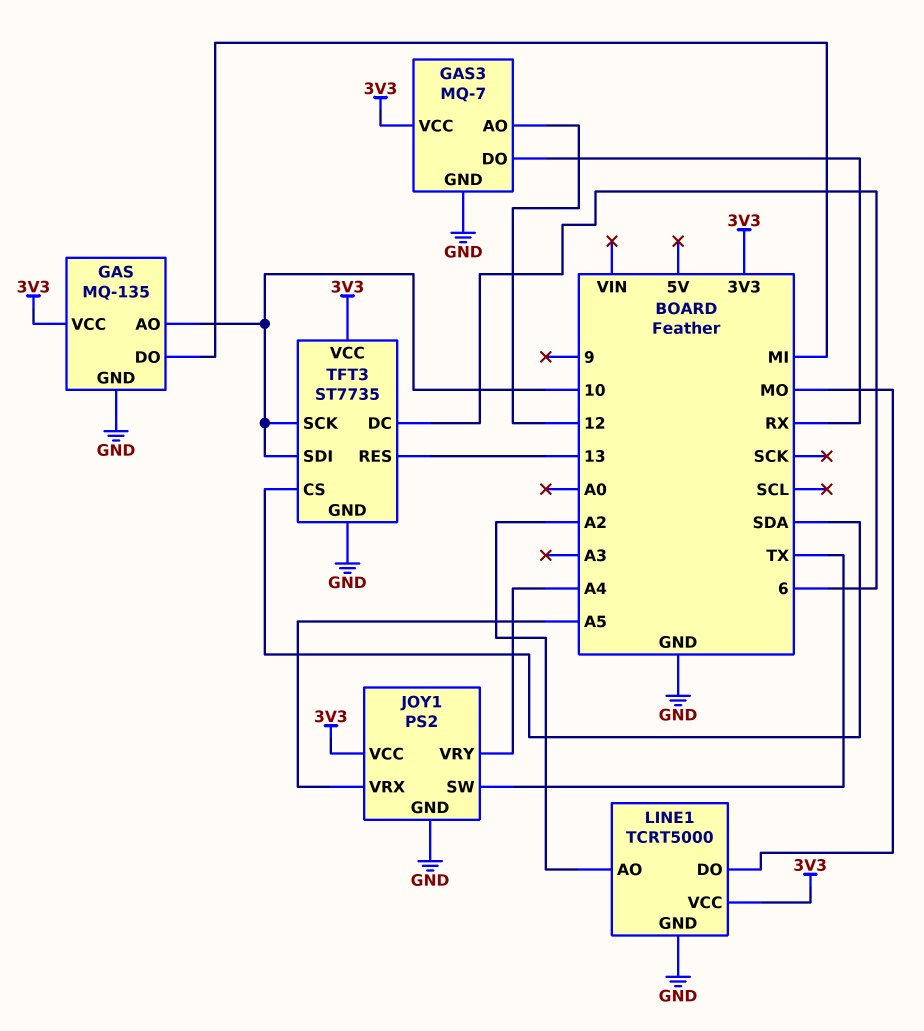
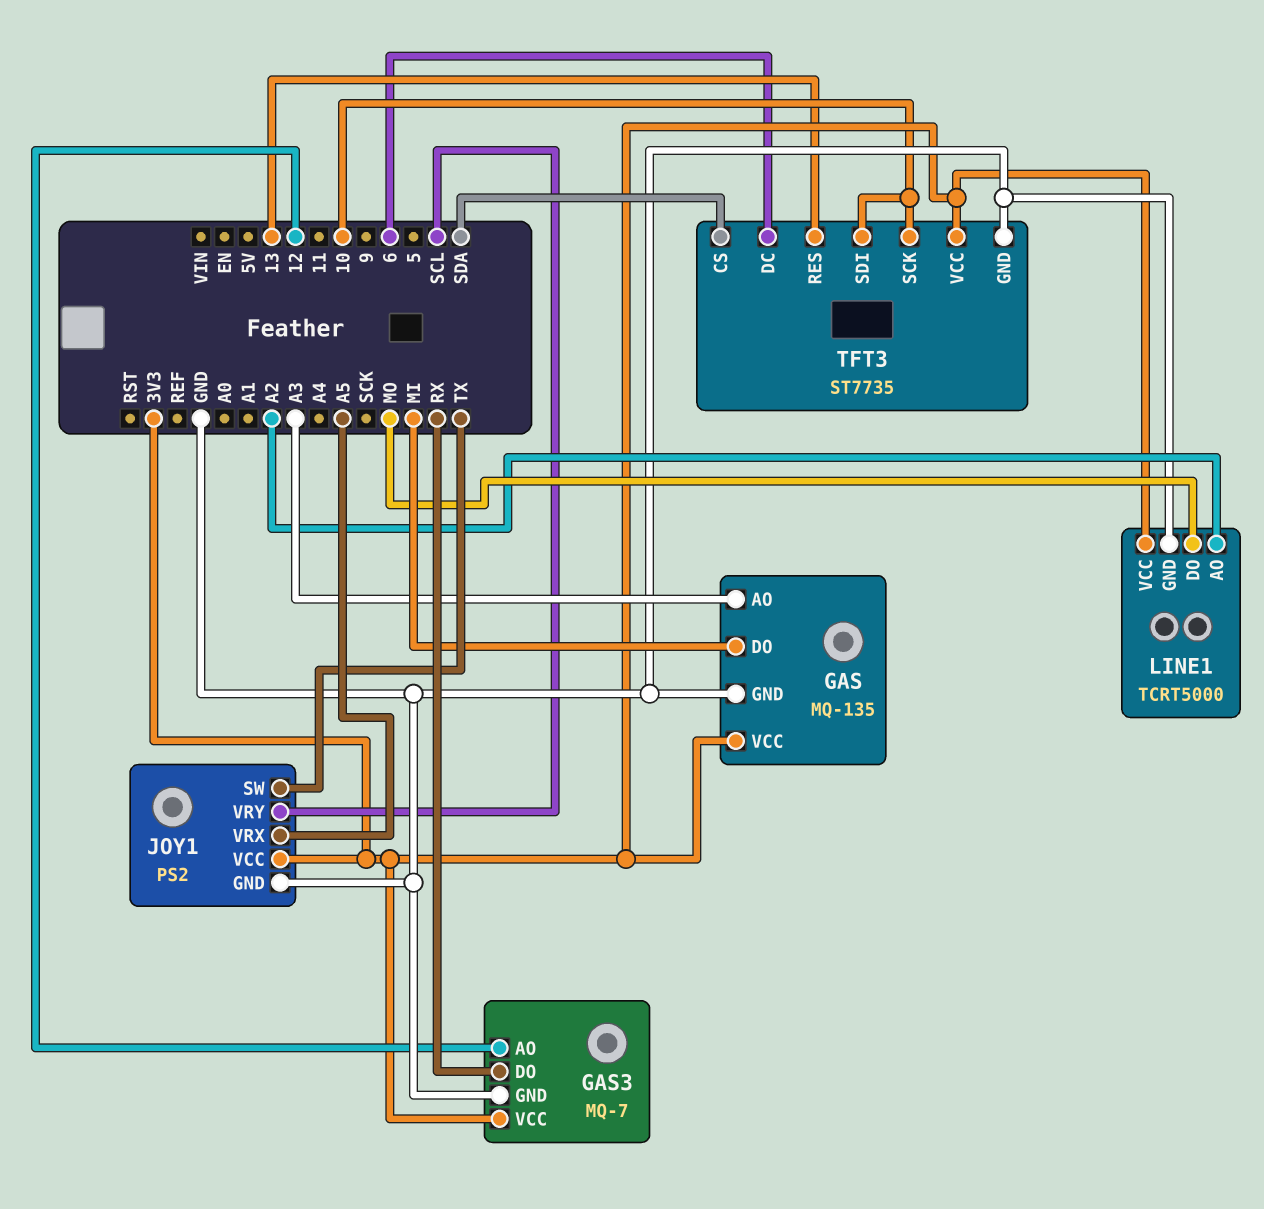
GAS pin AO: 10 -> A3
JOY1 pin VRY: A4 -> SCL

